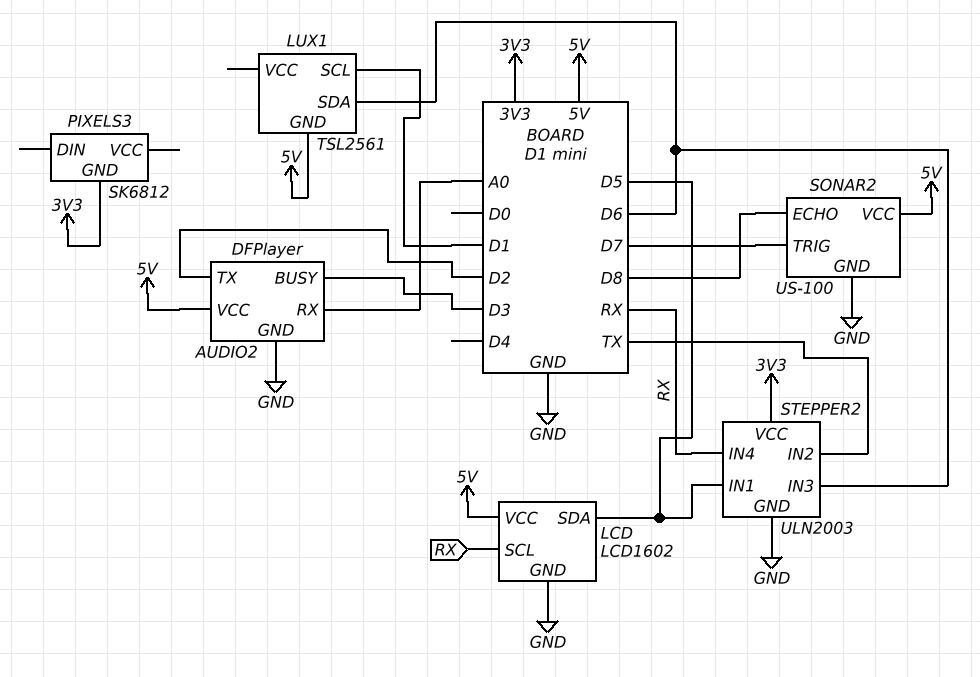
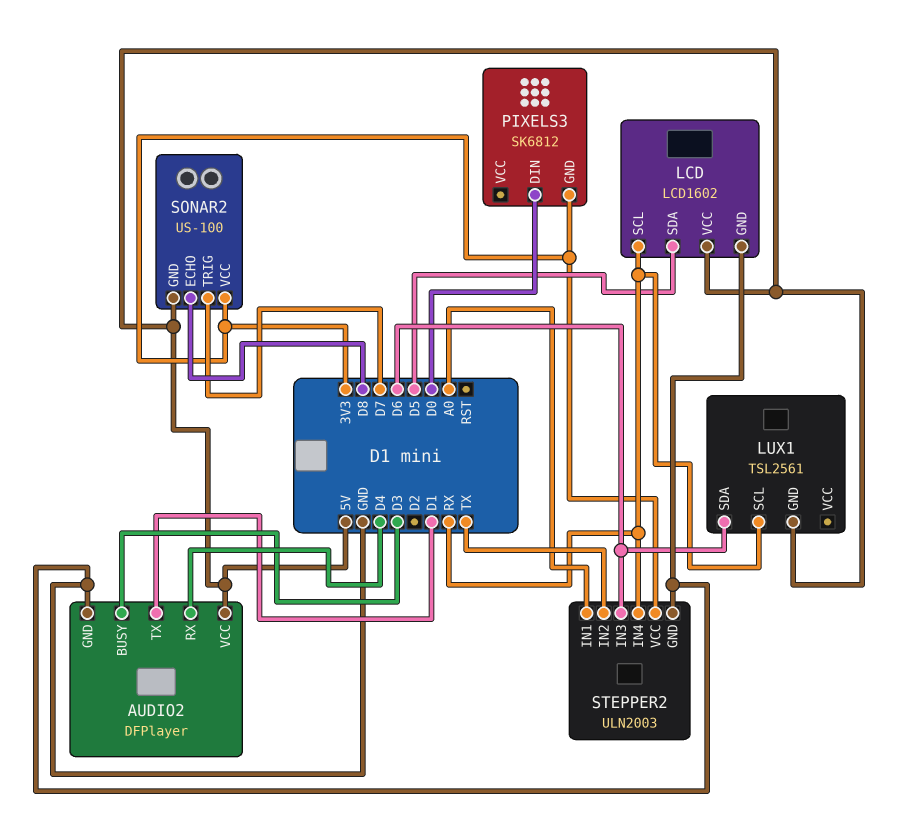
AUDIO2 pin RX: A0 -> D4
AUDIO2 pin TX: D2 -> D1
LUX1 pin SCL: D1 -> RX
PIXELS3 pin DIN: none -> D0
SONAR2 pin GND: GND -> 5V
SONAR2 pin VCC: 5V -> 3V3
STEPPER2 pin IN1: D5 -> A0

